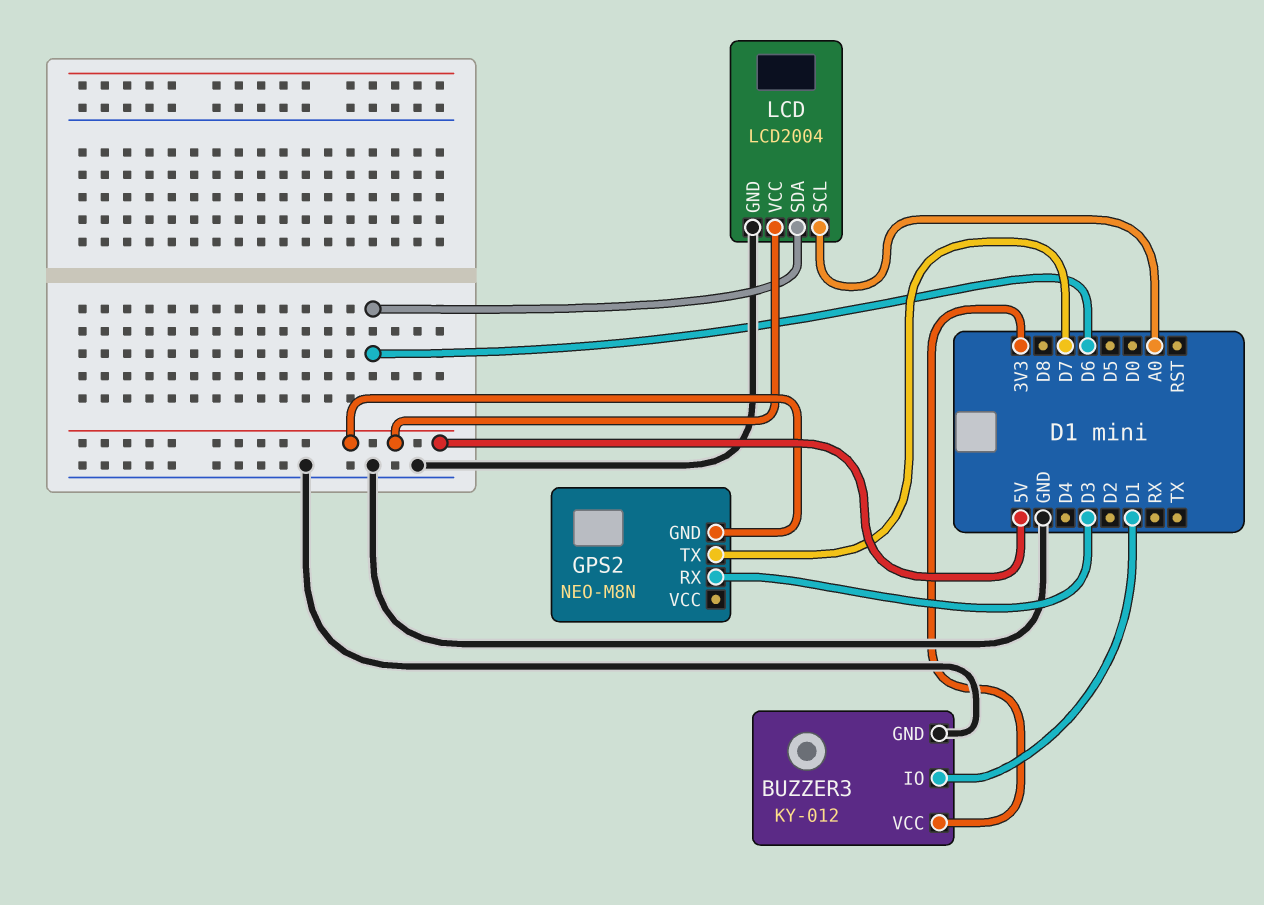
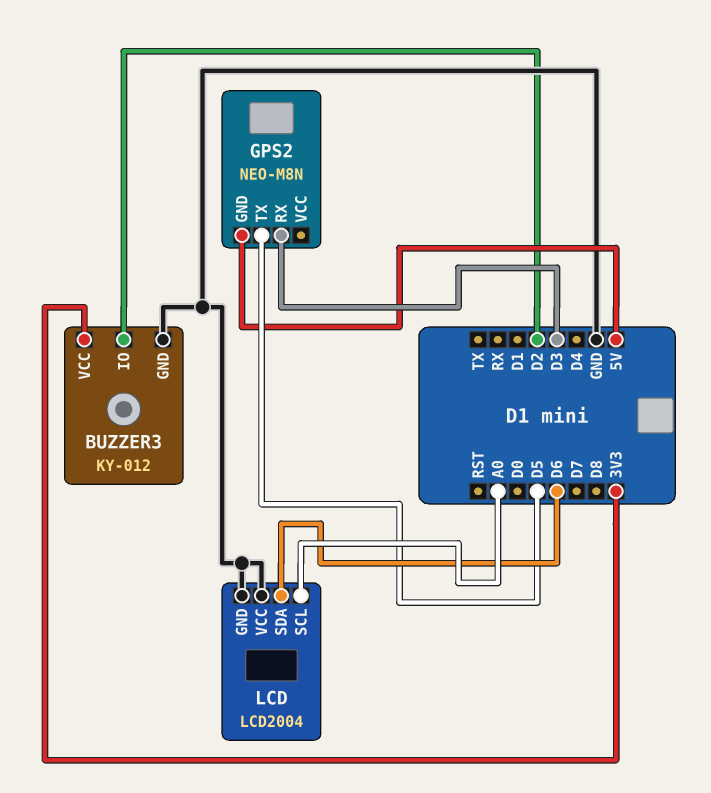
BUZZER3 pin IO: D1 -> D2
GPS2 pin TX: D7 -> D5
LCD pin VCC: 5V -> GND

